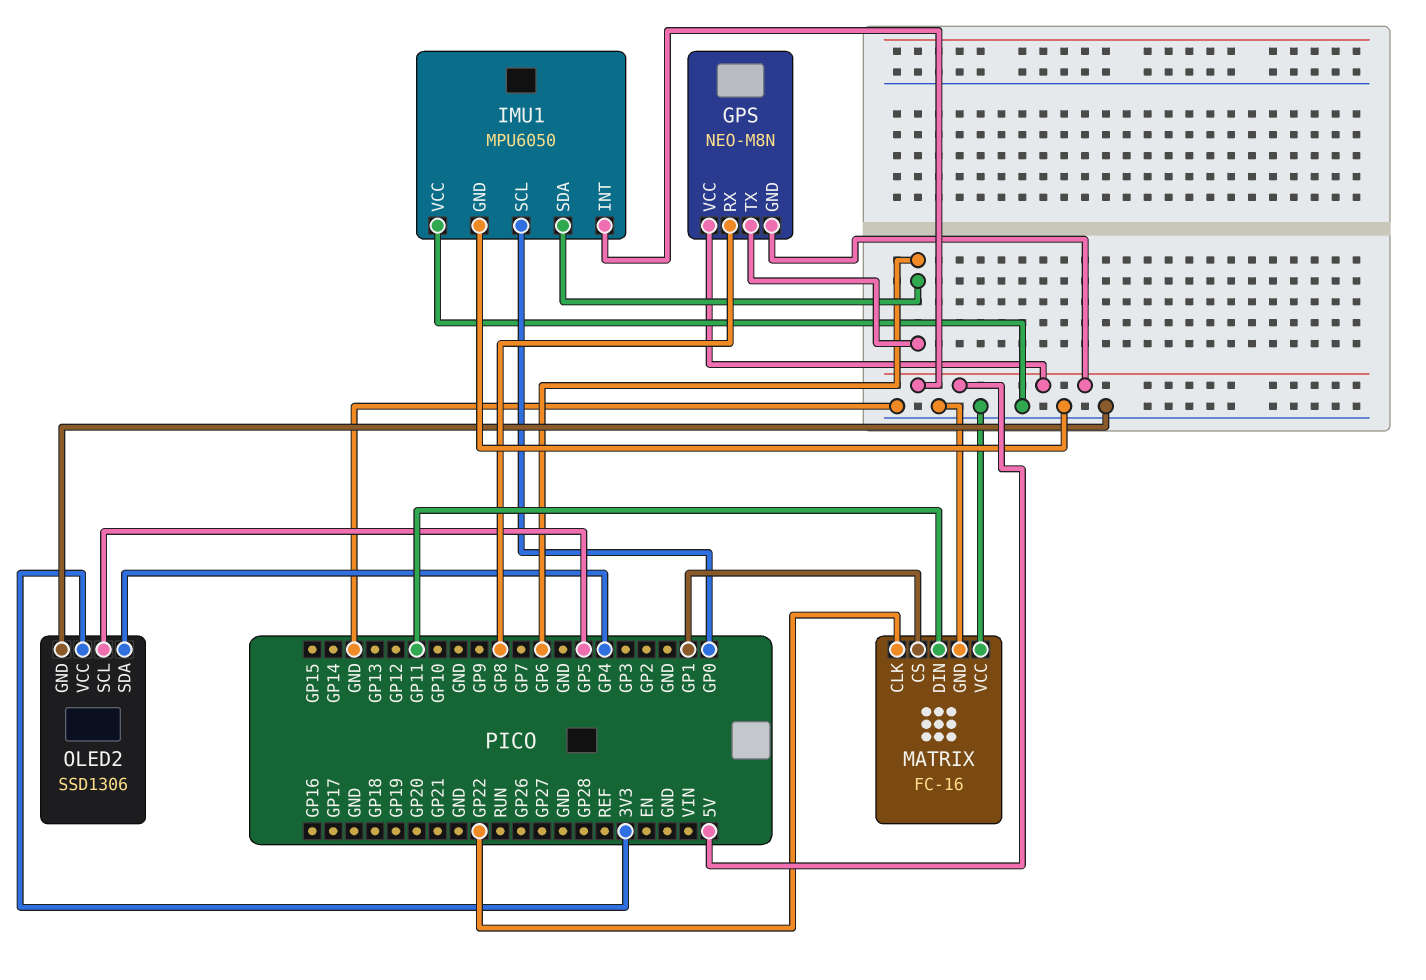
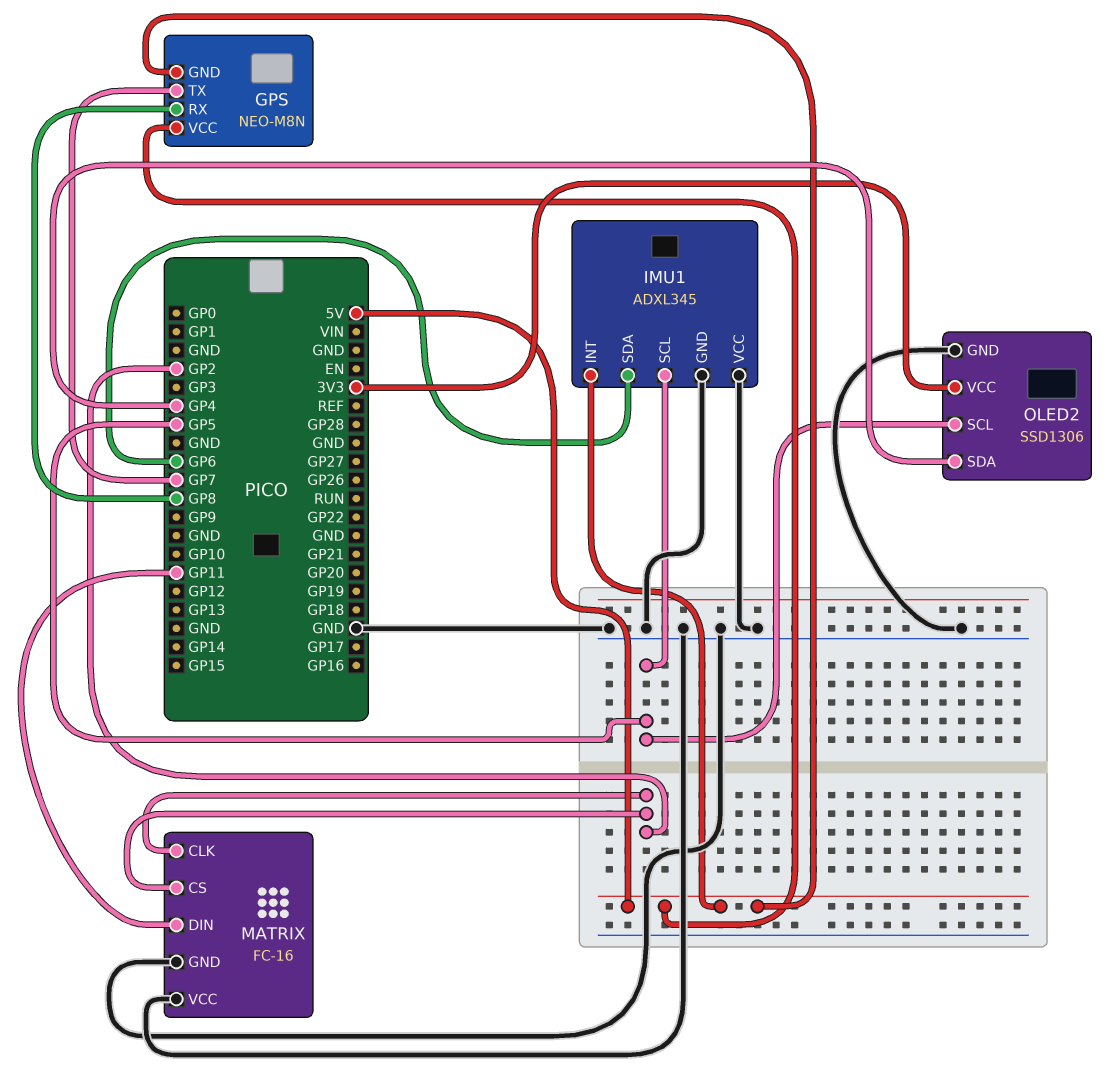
GPS pin TX: GP6 -> GP7
IMU1: MPU6050 -> ADXL345
IMU1 pin SCL: GP0 -> GP5
MATRIX pin CLK: GP22 -> GP2
MATRIX pin CS: GP1 -> GP2

